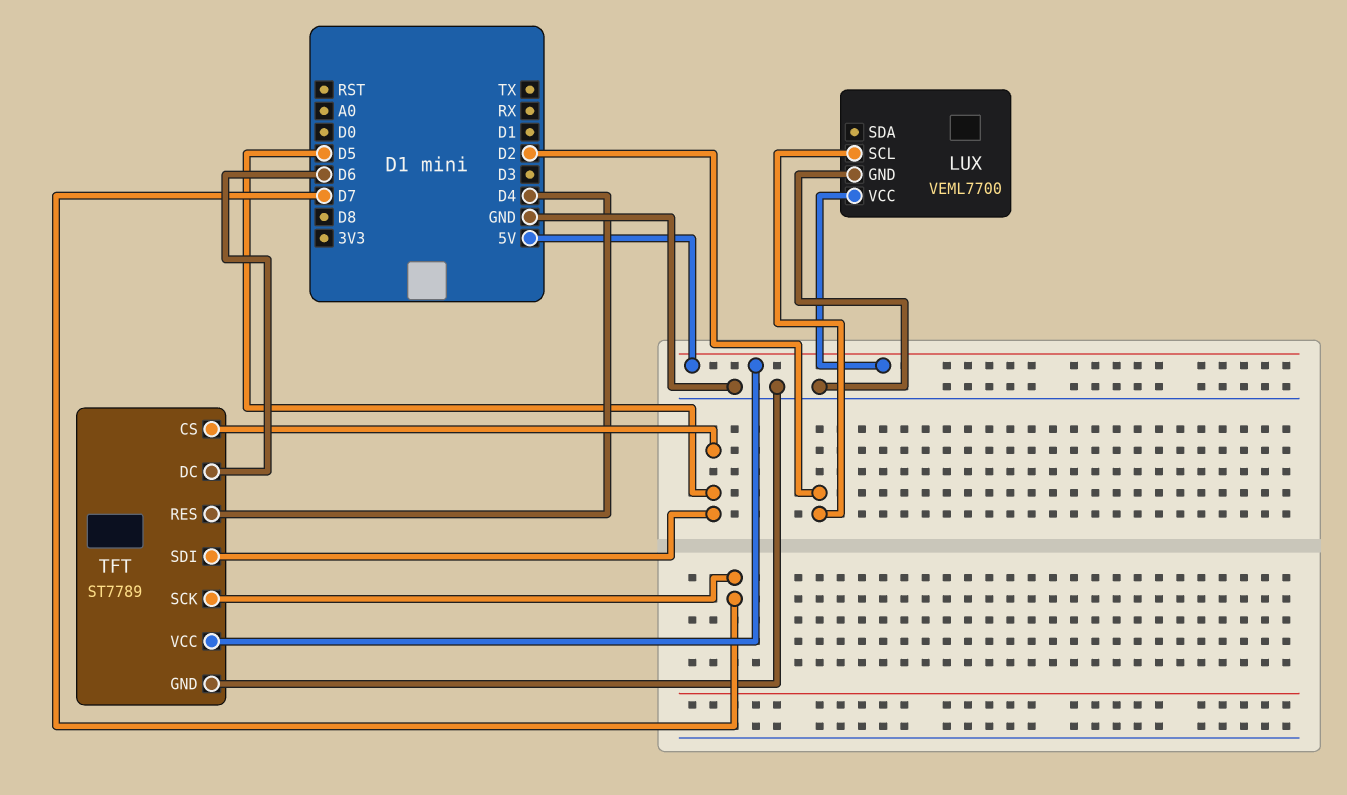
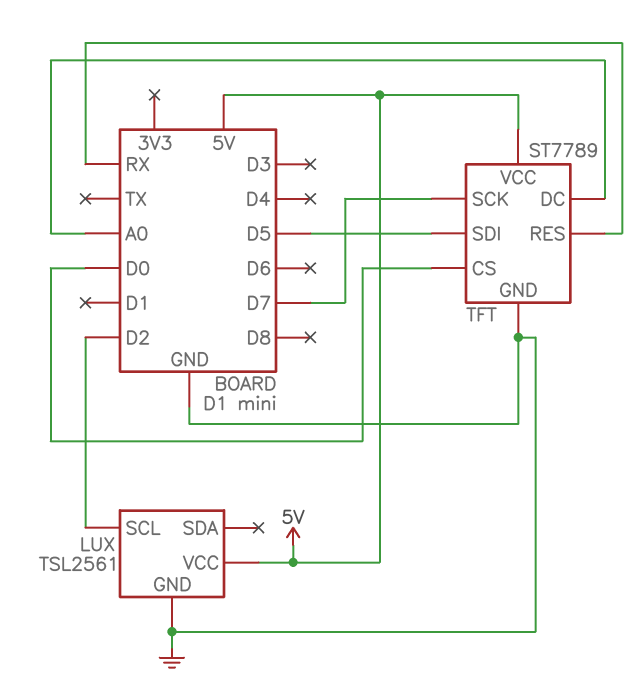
LUX: VEML7700 -> TSL2561
TFT pin CS: D5 -> D0
TFT pin DC: D6 -> A0
TFT pin RES: D4 -> RX

